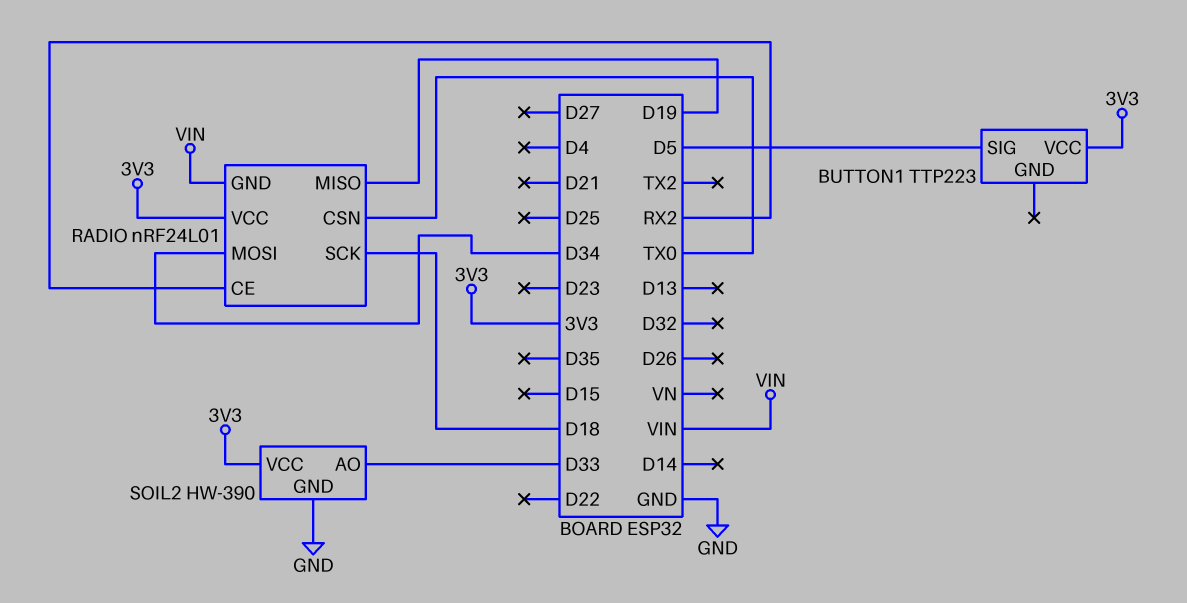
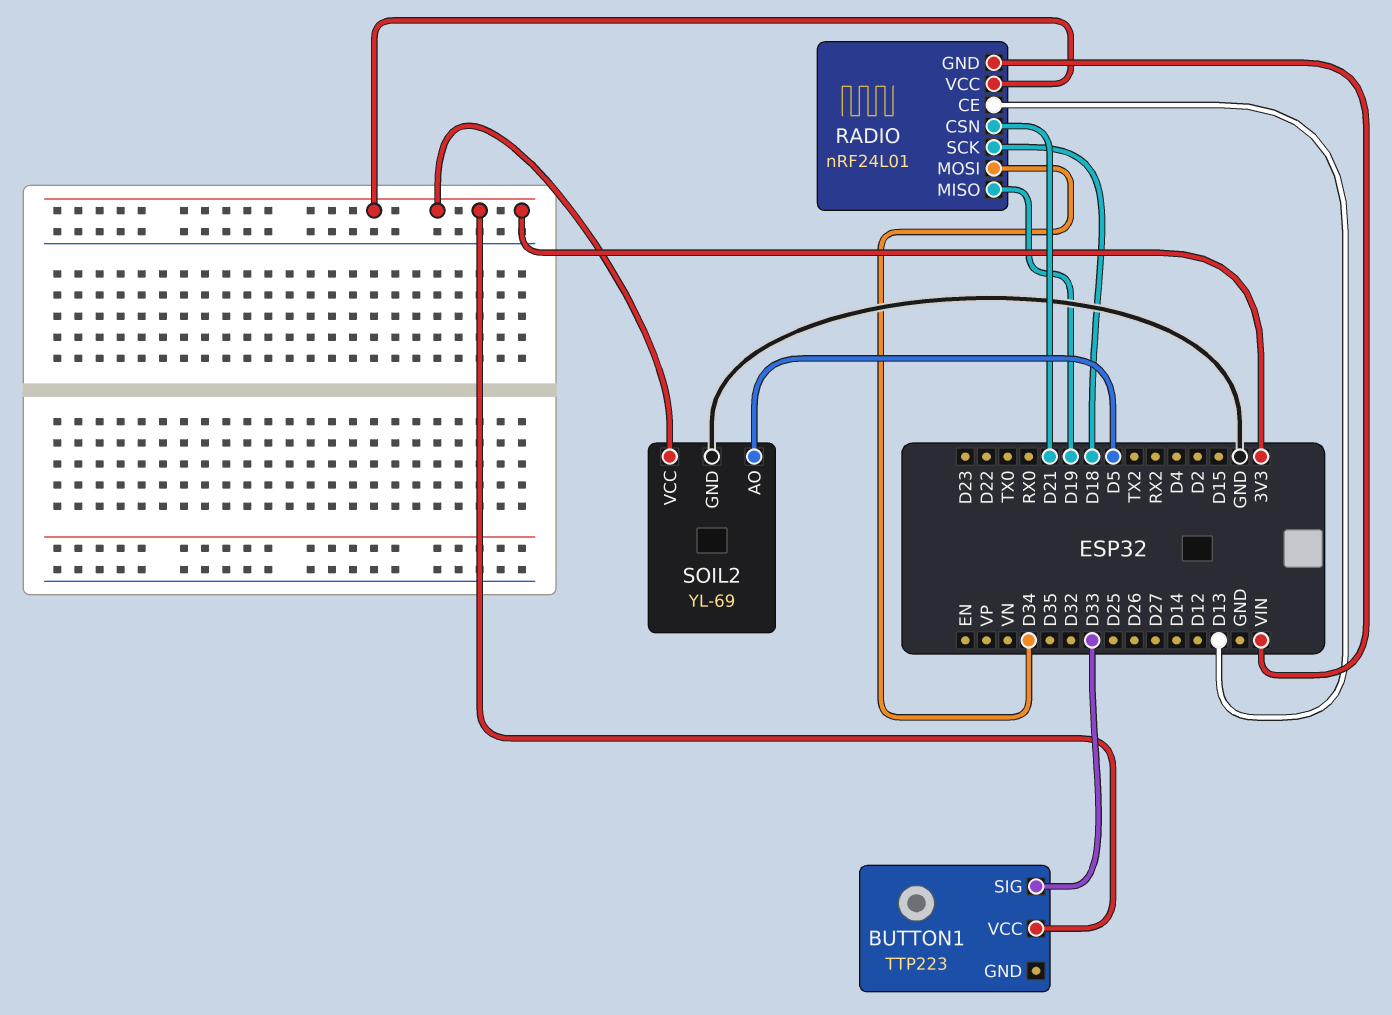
BUTTON1 pin SIG: D5 -> D33
RADIO pin CE: RX2 -> D13
RADIO pin CSN: TX0 -> D21
SOIL2: HW-390 -> YL-69
SOIL2 pin AO: D33 -> D5

